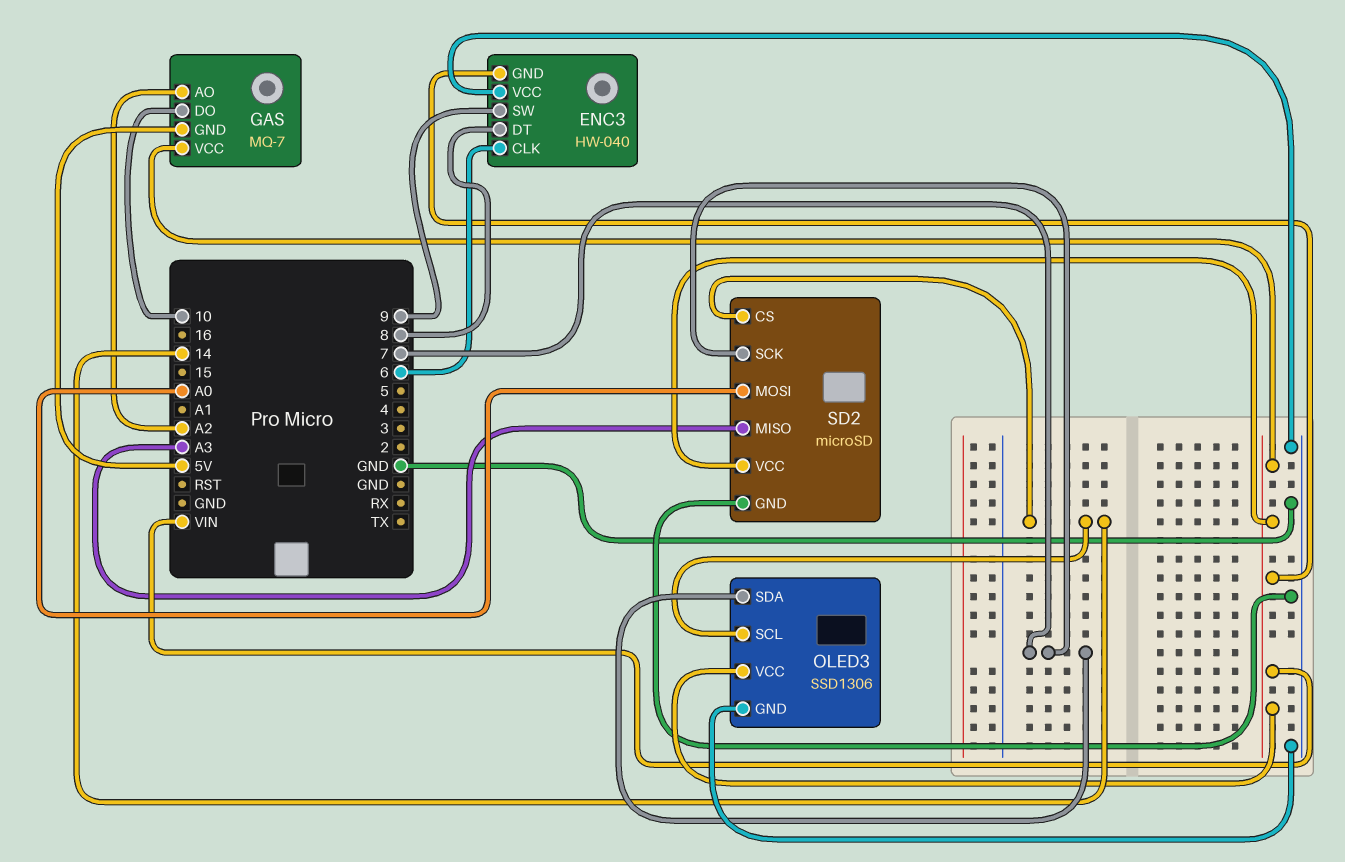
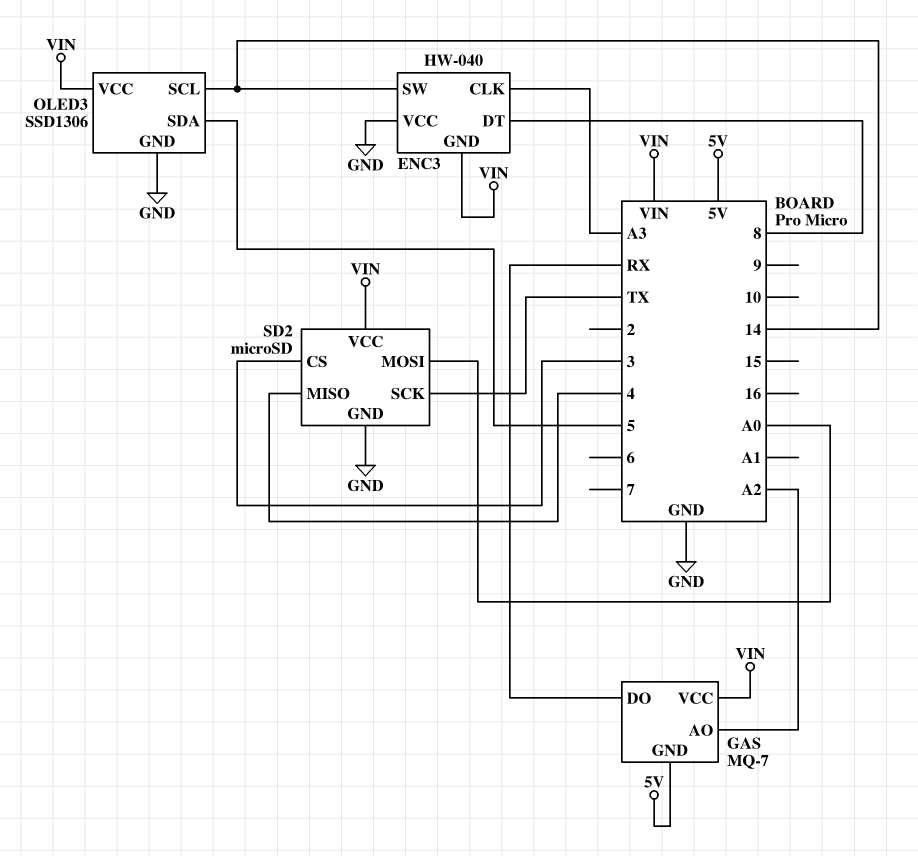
ENC3 pin CLK: 6 -> A3
ENC3 pin SW: 9 -> 14
GAS pin DO: 10 -> RX
OLED3 pin SDA: 7 -> 5
SD2 pin CS: 14 -> 3
SD2 pin MISO: A3 -> 4
SD2 pin SCK: 7 -> TX

